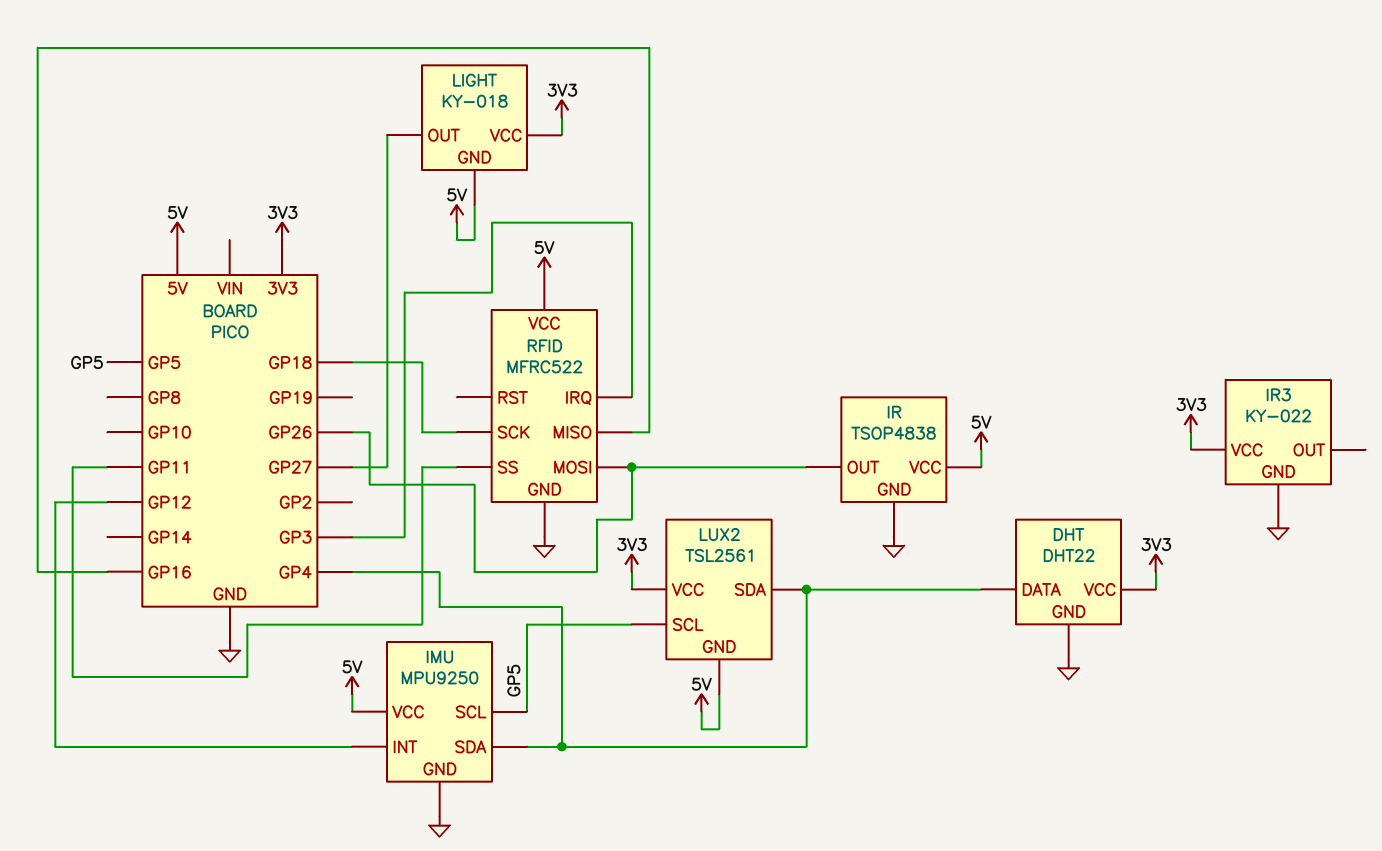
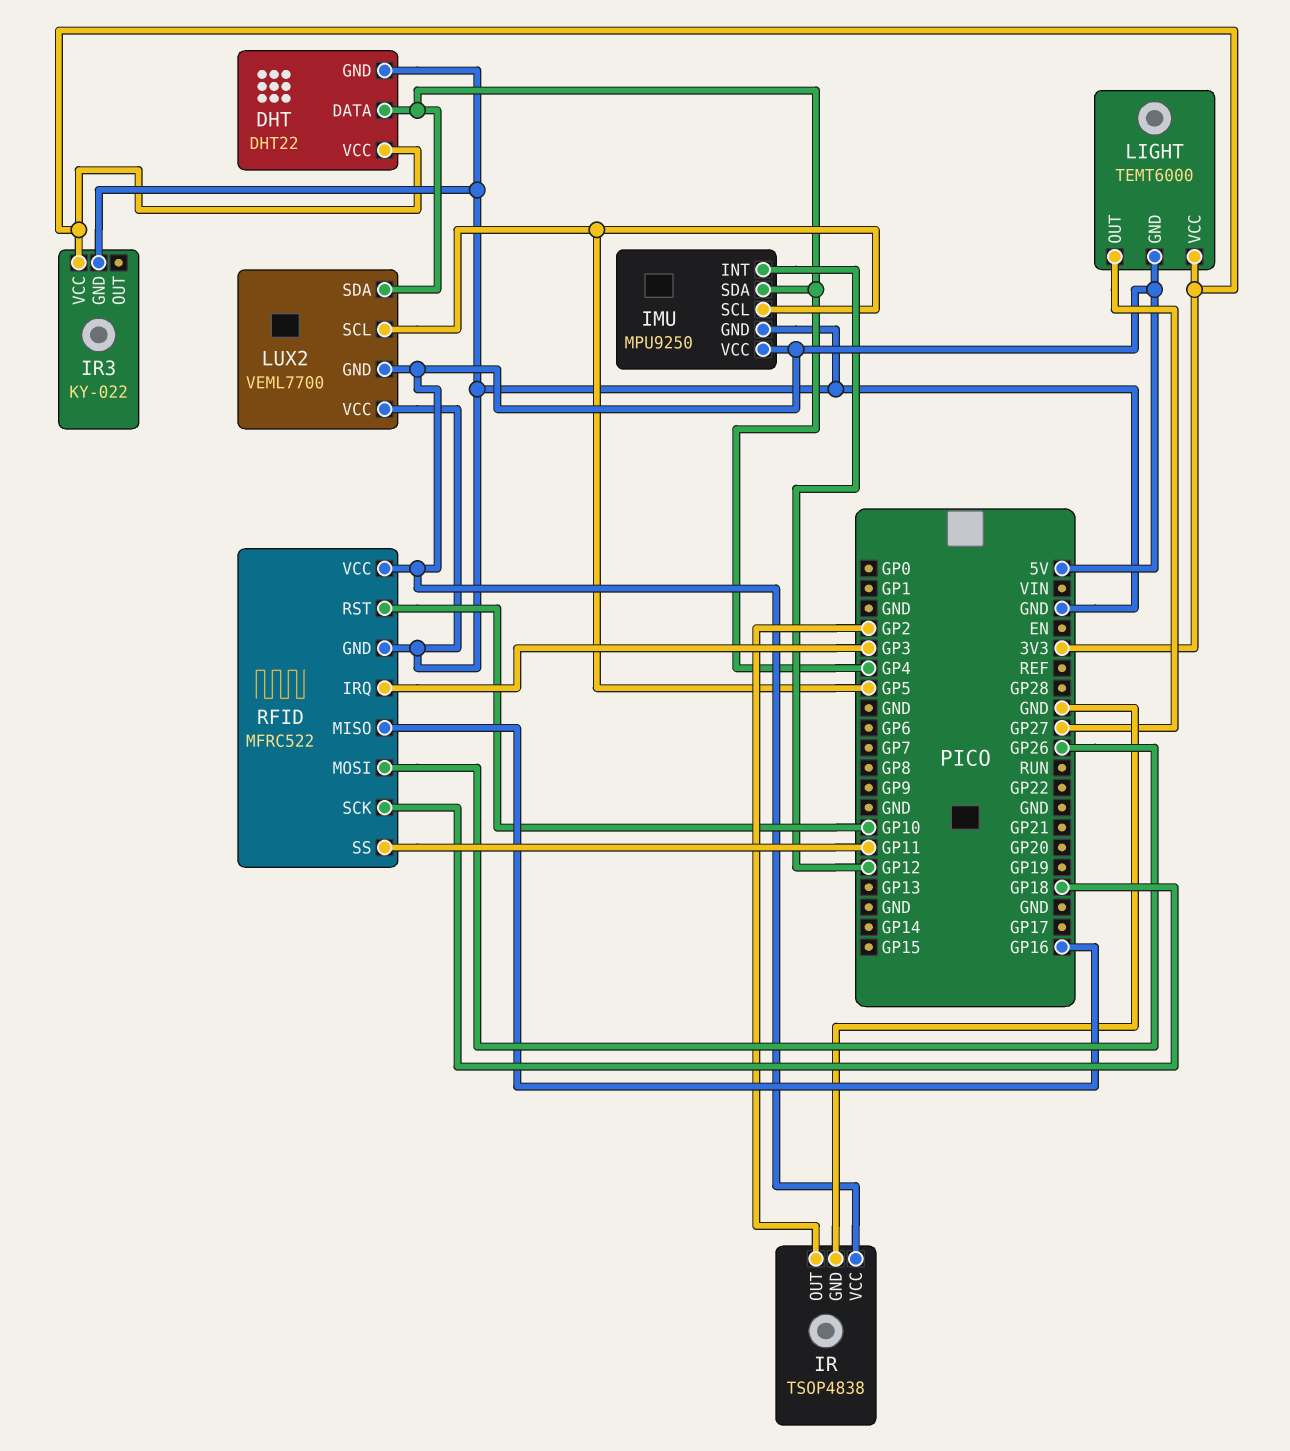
IR pin OUT: GP26 -> GP2
LIGHT: KY-018 -> TEMT6000
LUX2: TSL2561 -> VEML7700
LUX2 pin VCC: 3V3 -> GND
RFID pin RST: none -> GP10

